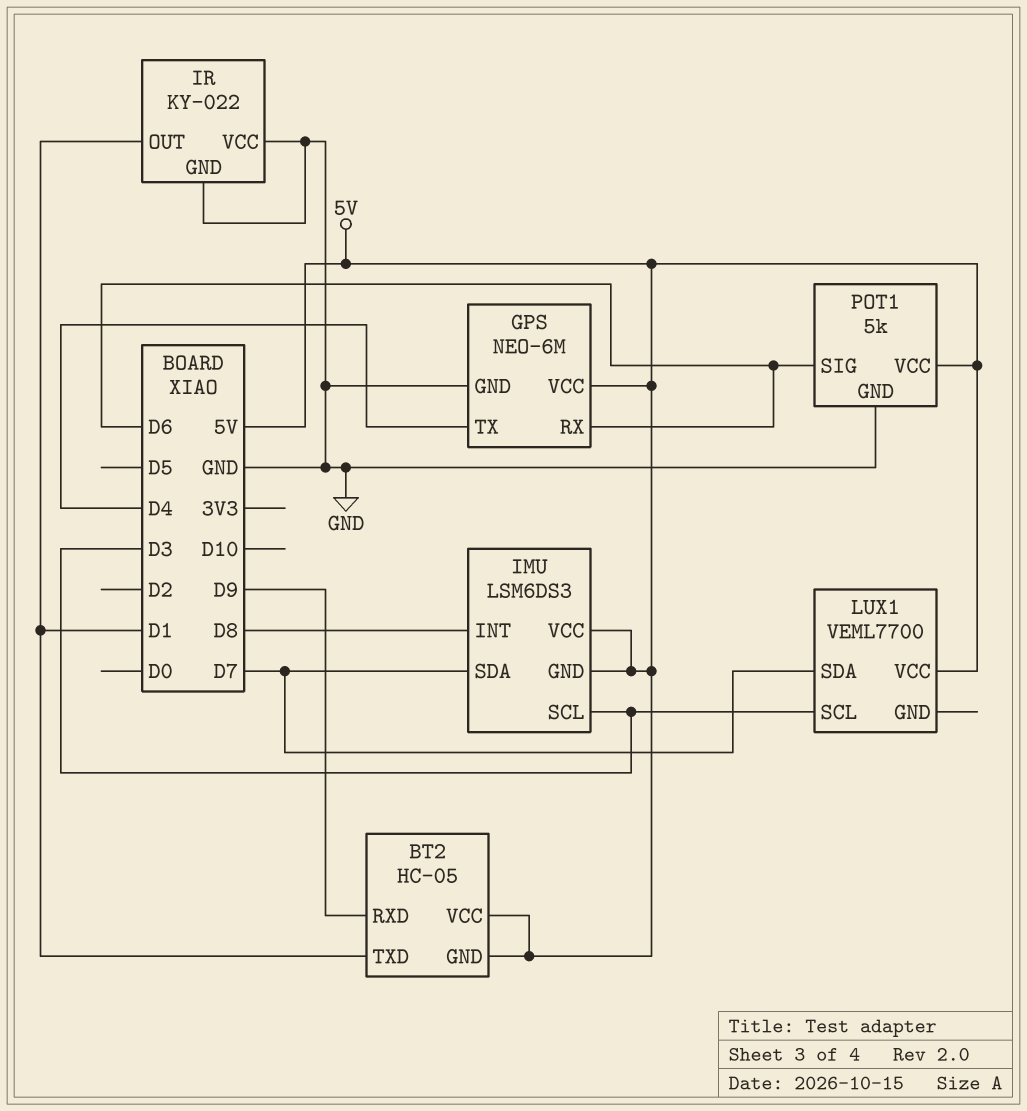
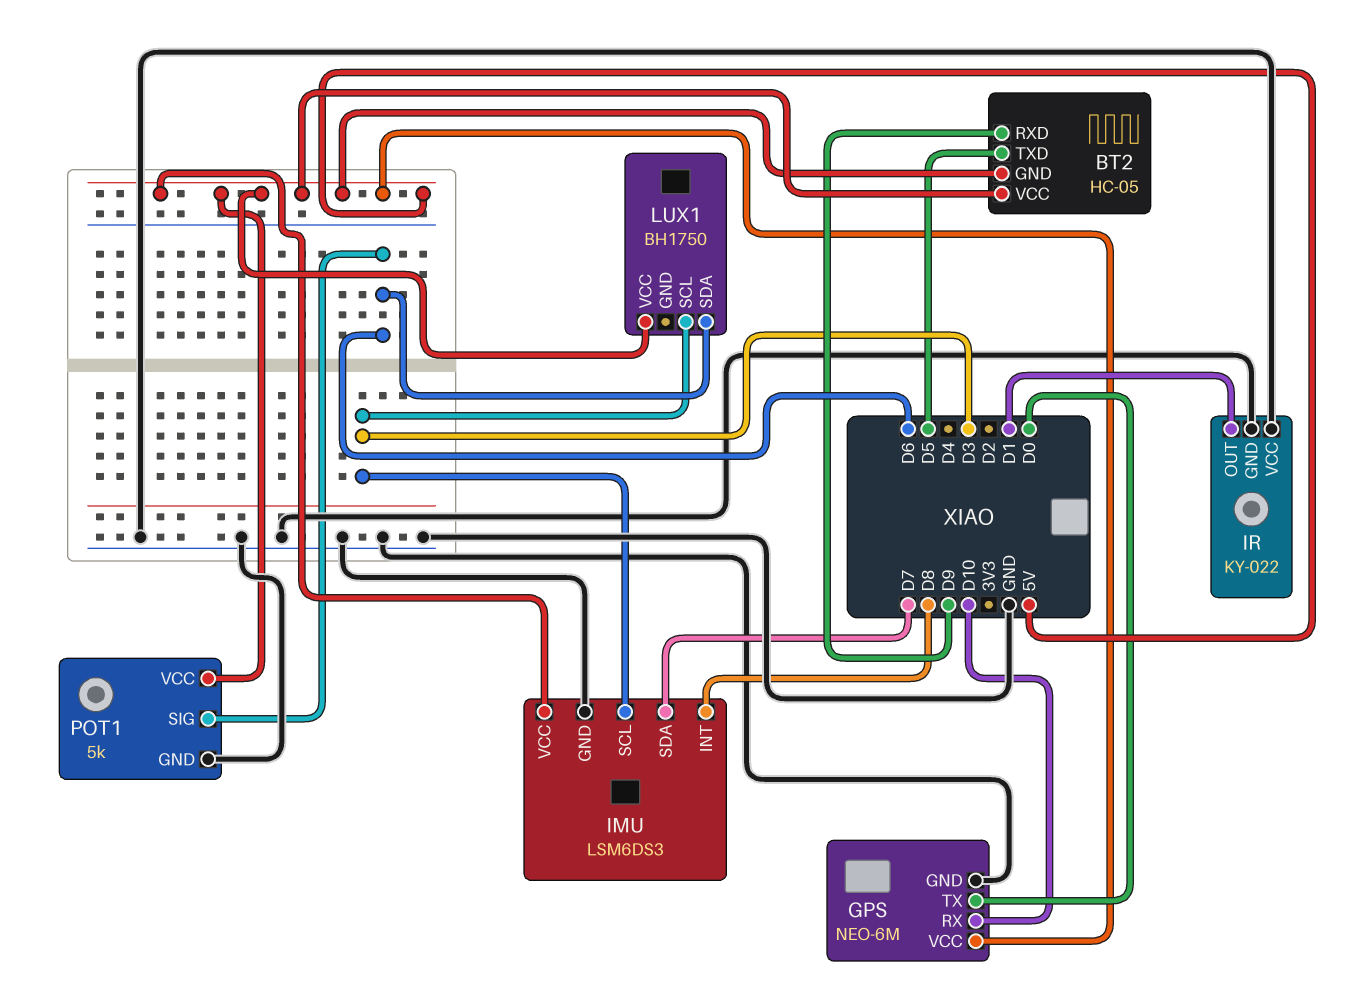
BT2 pin TXD: D1 -> D5
GPS pin RX: D6 -> D10
GPS pin TX: D4 -> D0
IMU pin GND: 5V -> GND
LUX1: VEML7700 -> BH1750
LUX1 pin SDA: D7 -> D6

